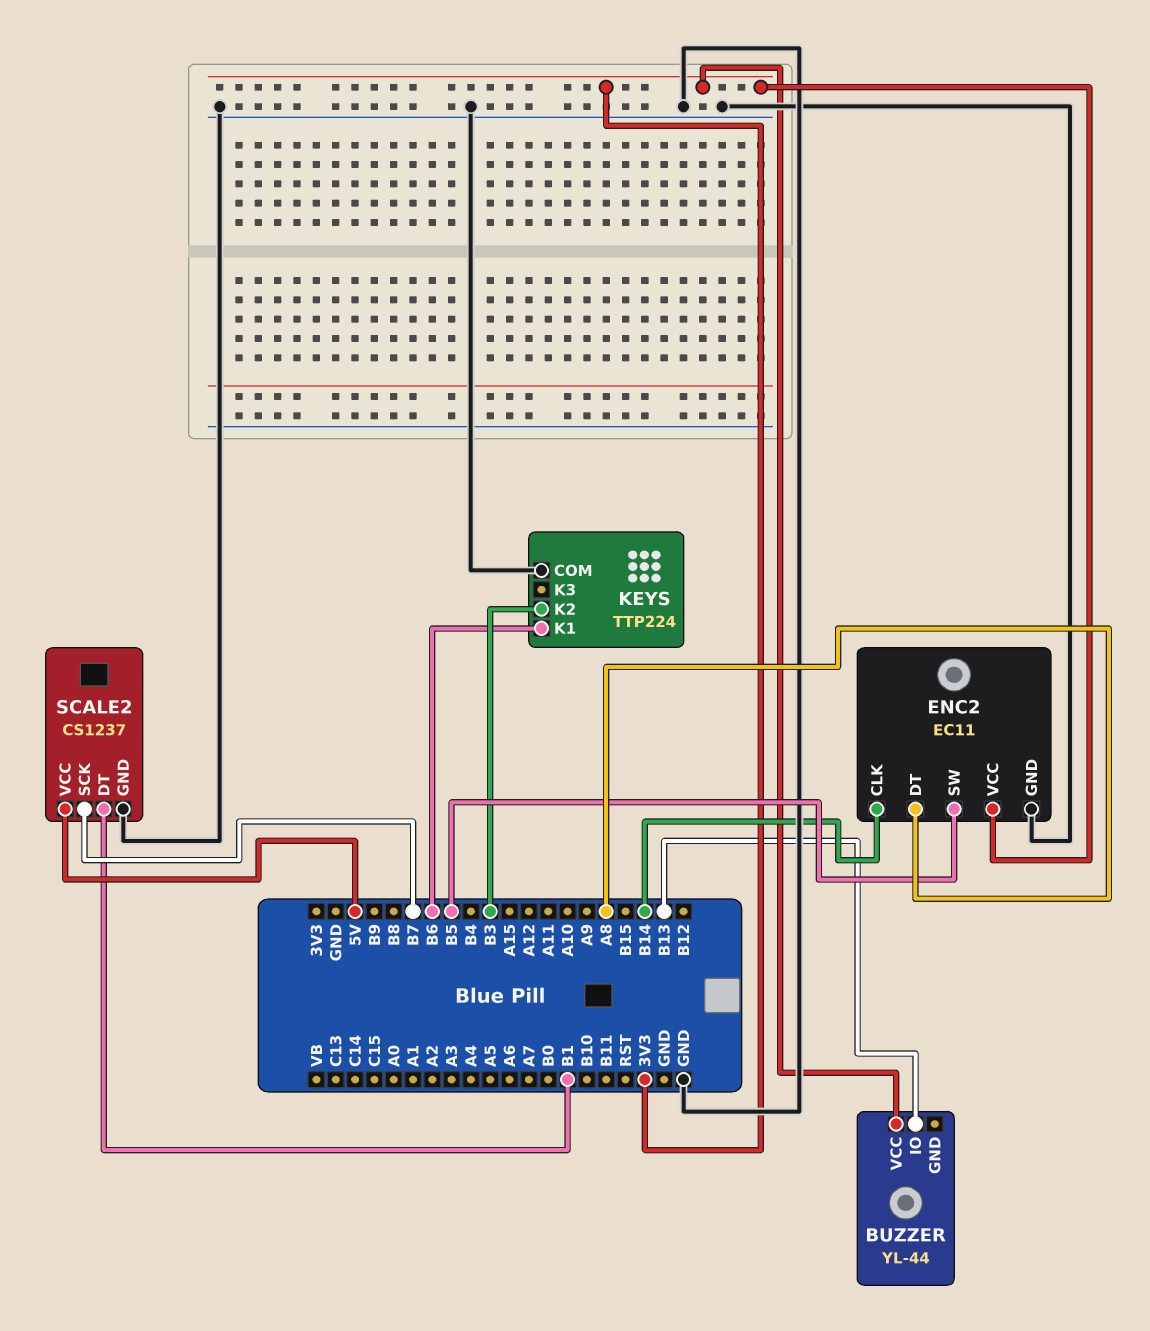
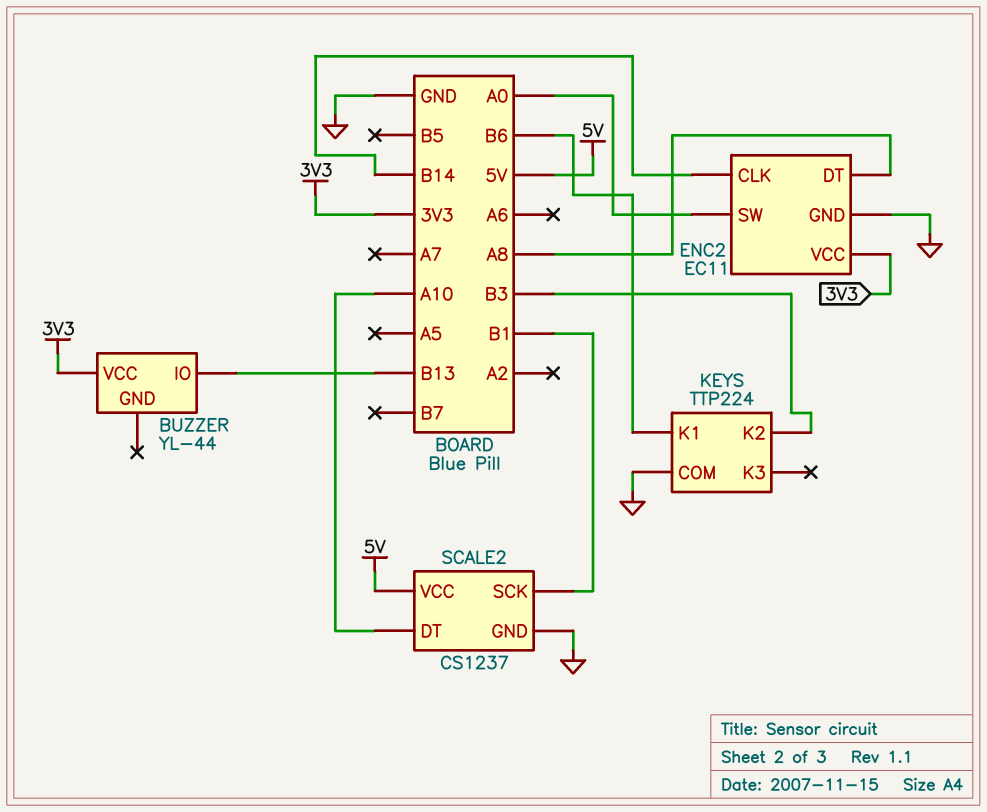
ENC2 pin SW: B5 -> A0
SCALE2 pin DT: B1 -> A10
SCALE2 pin SCK: B7 -> B1

